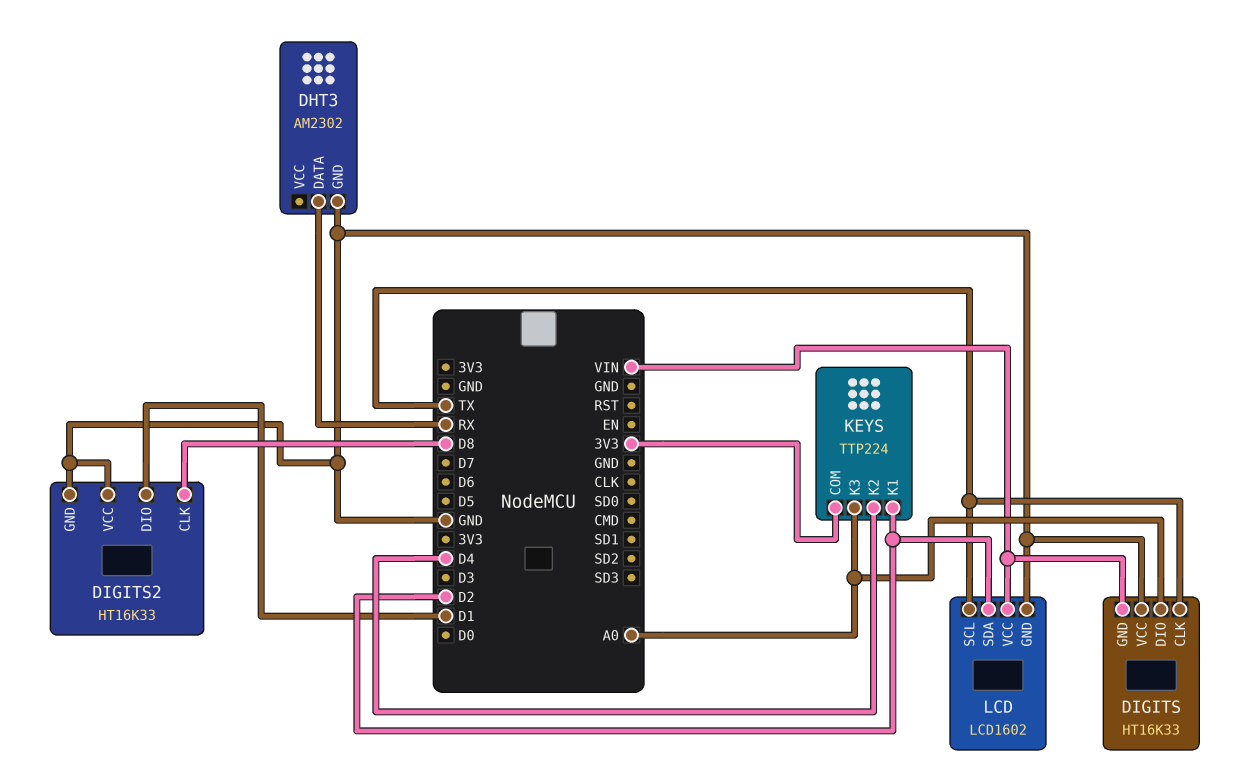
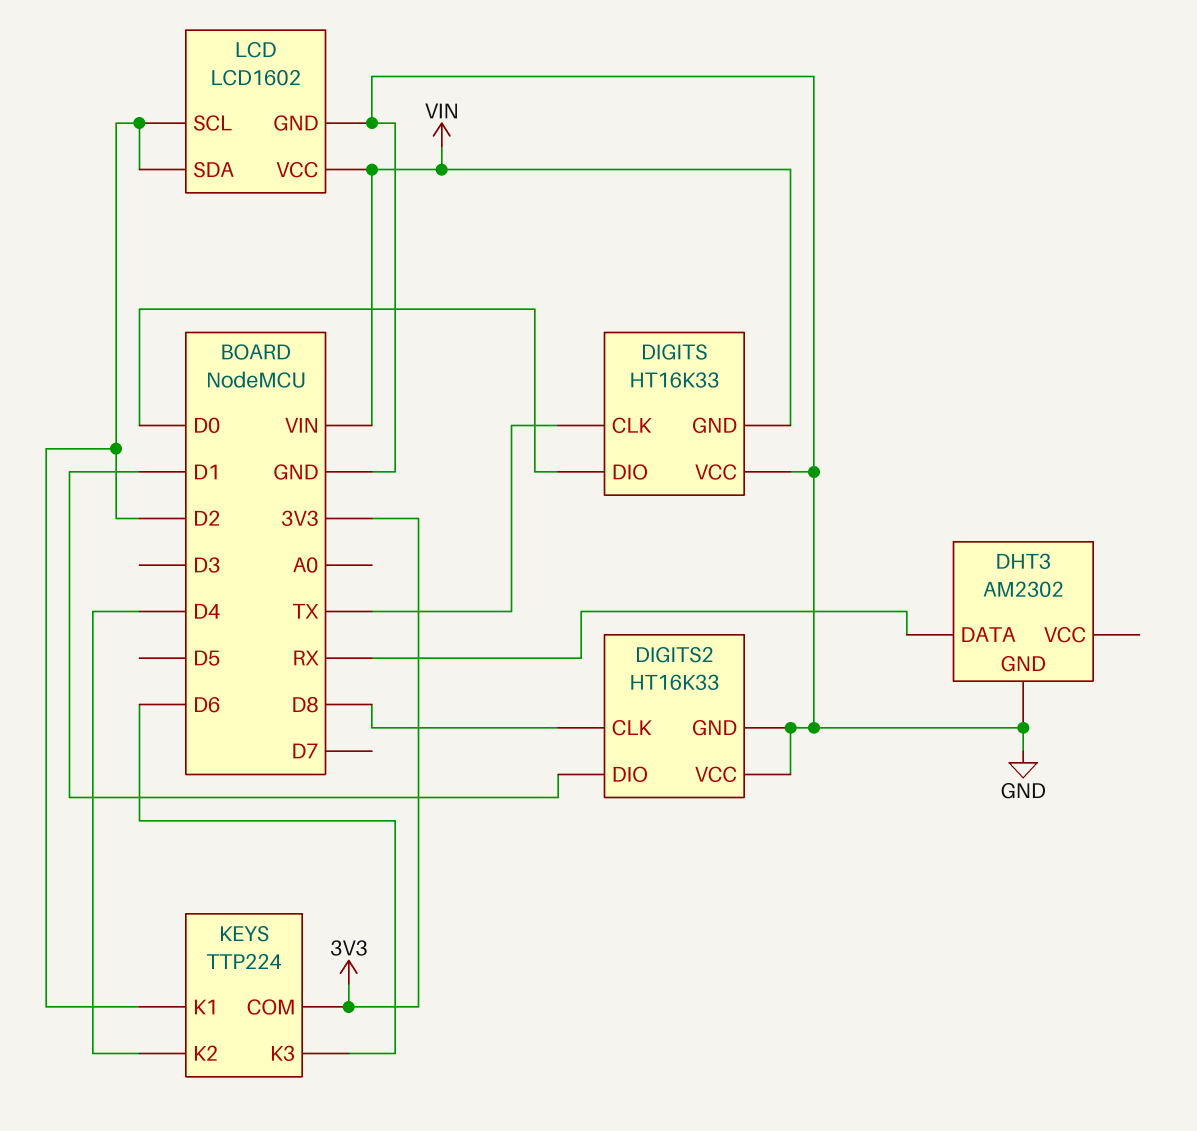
DIGITS pin DIO: A0 -> D0
KEYS pin K3: A0 -> D6
LCD pin SCL: TX -> D2

